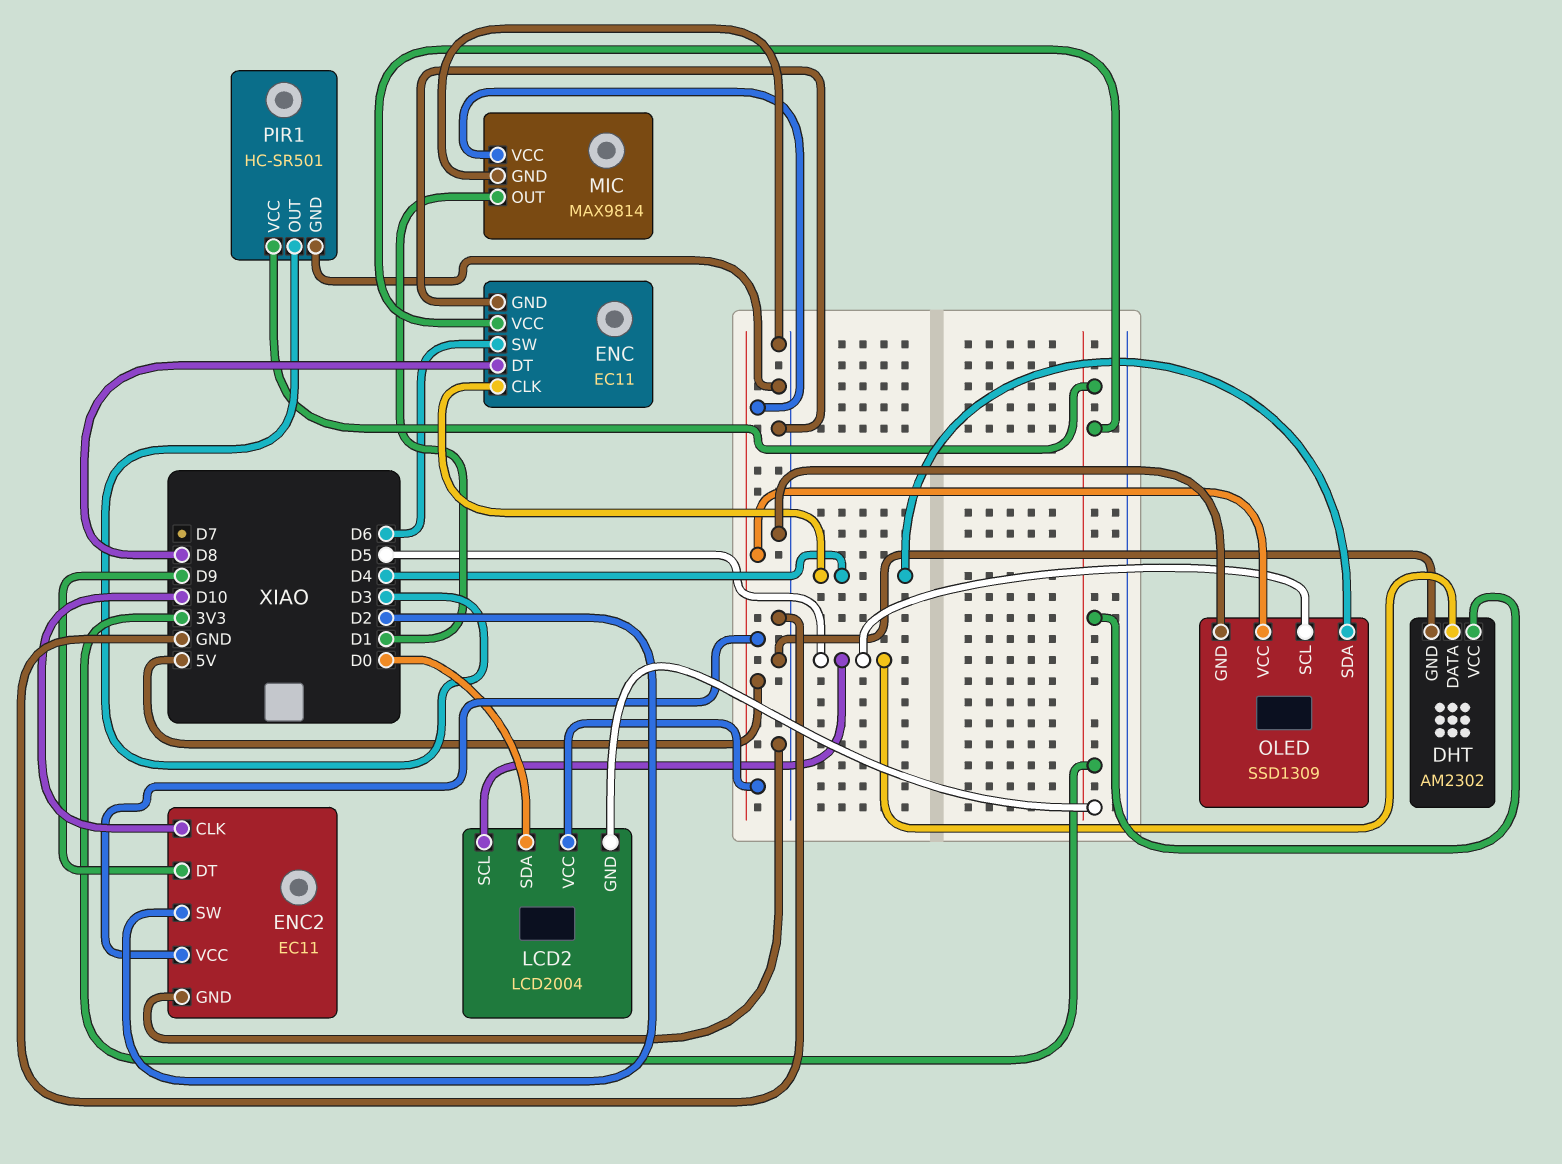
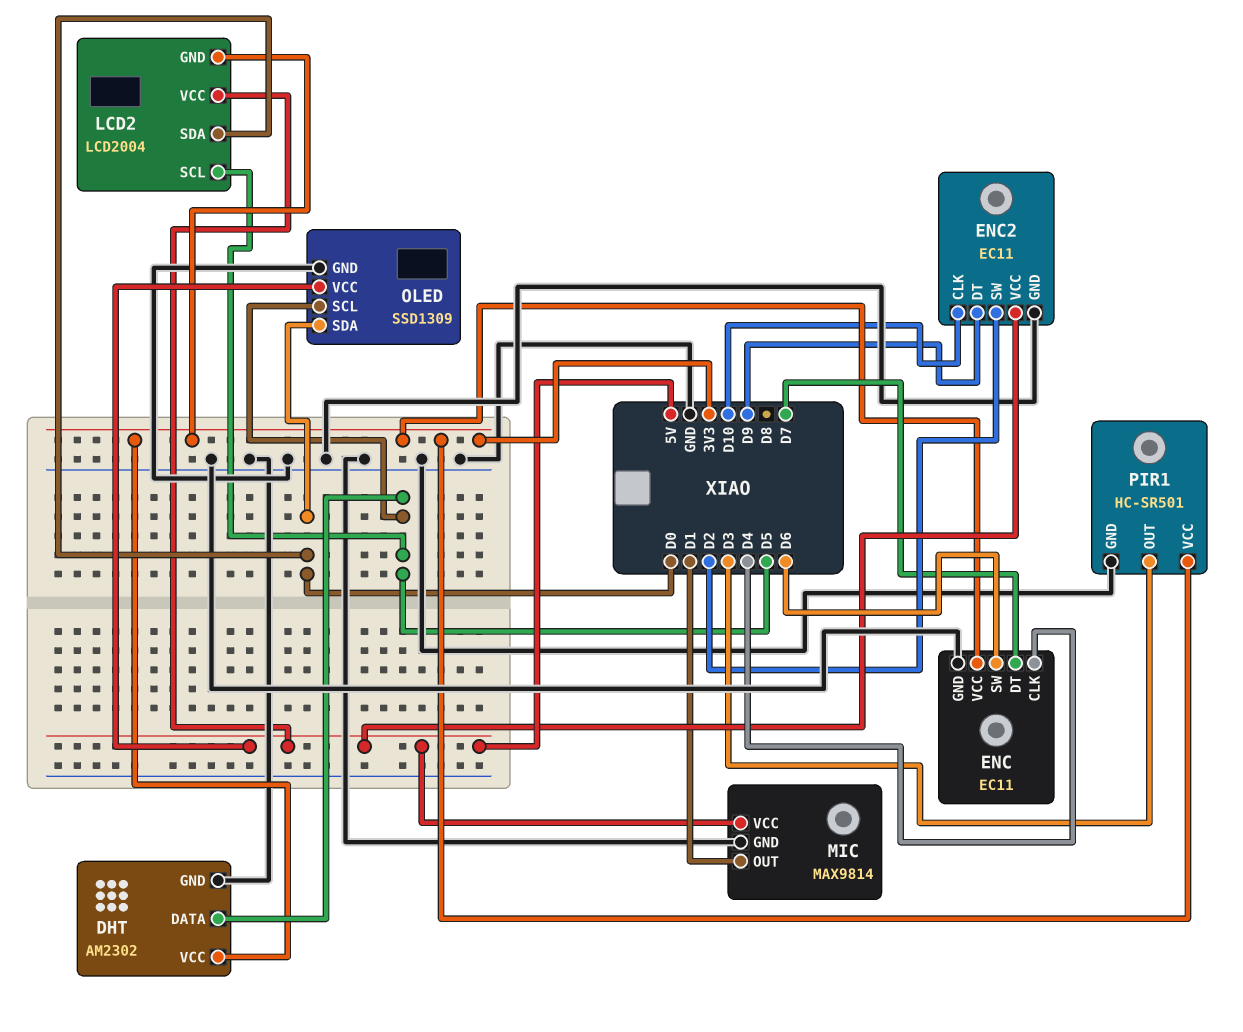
ENC pin DT: D8 -> D7
OLED pin SDA: D4 -> D0

